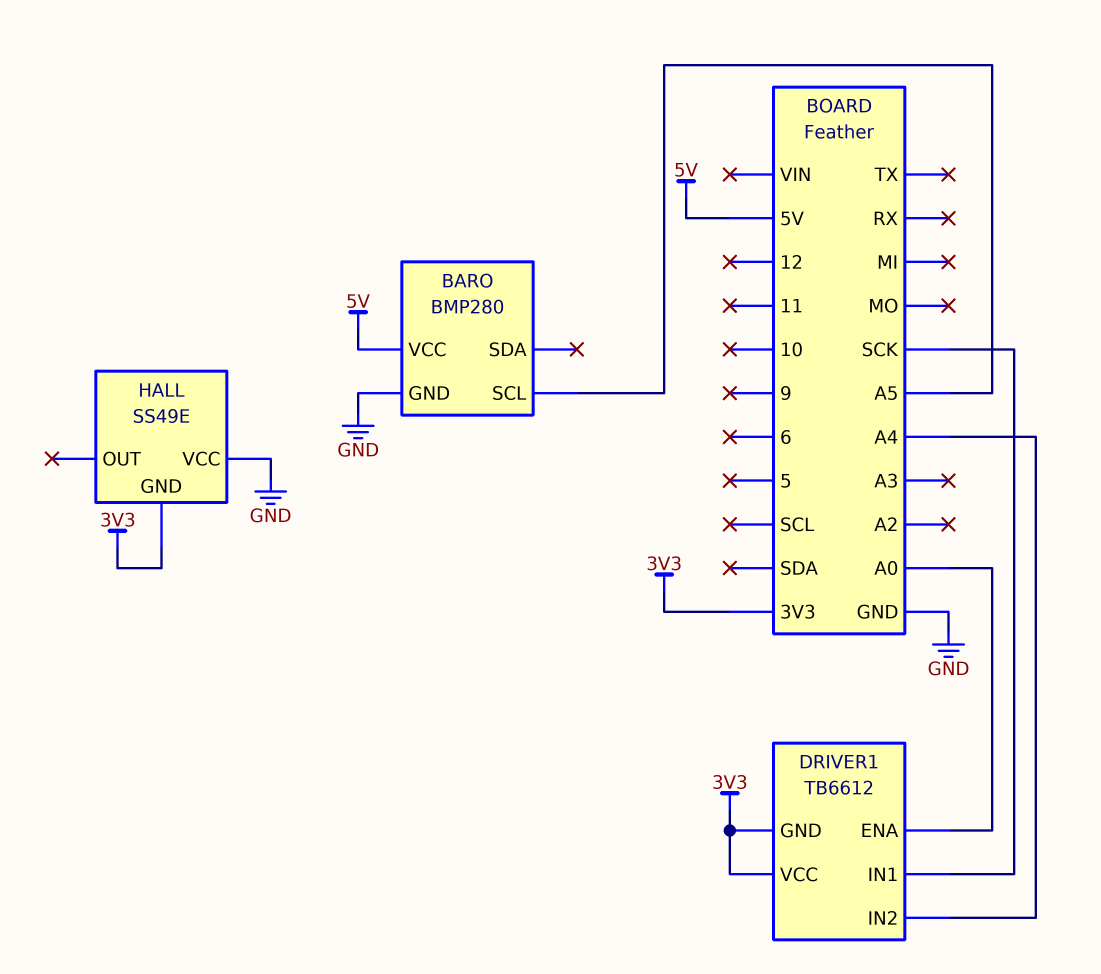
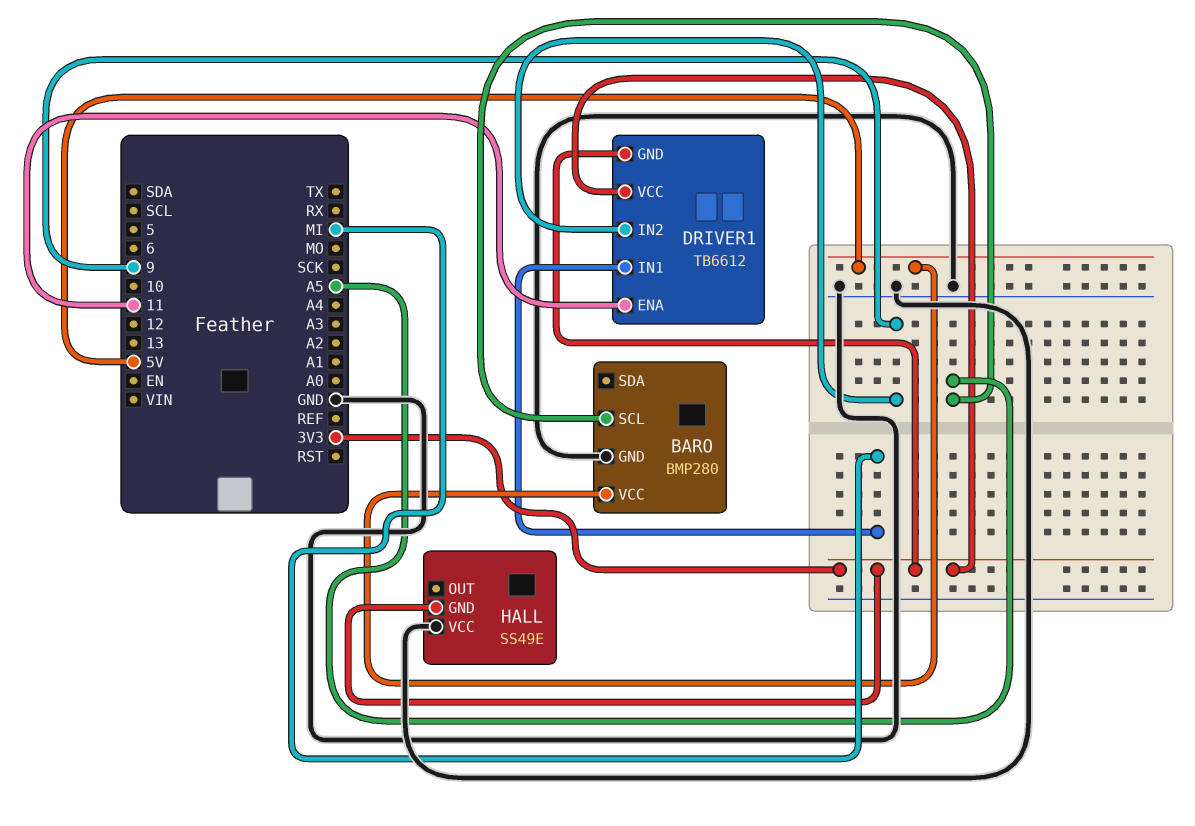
DRIVER1 pin ENA: A0 -> 11
DRIVER1 pin IN1: SCK -> MI
DRIVER1 pin IN2: A4 -> 9

